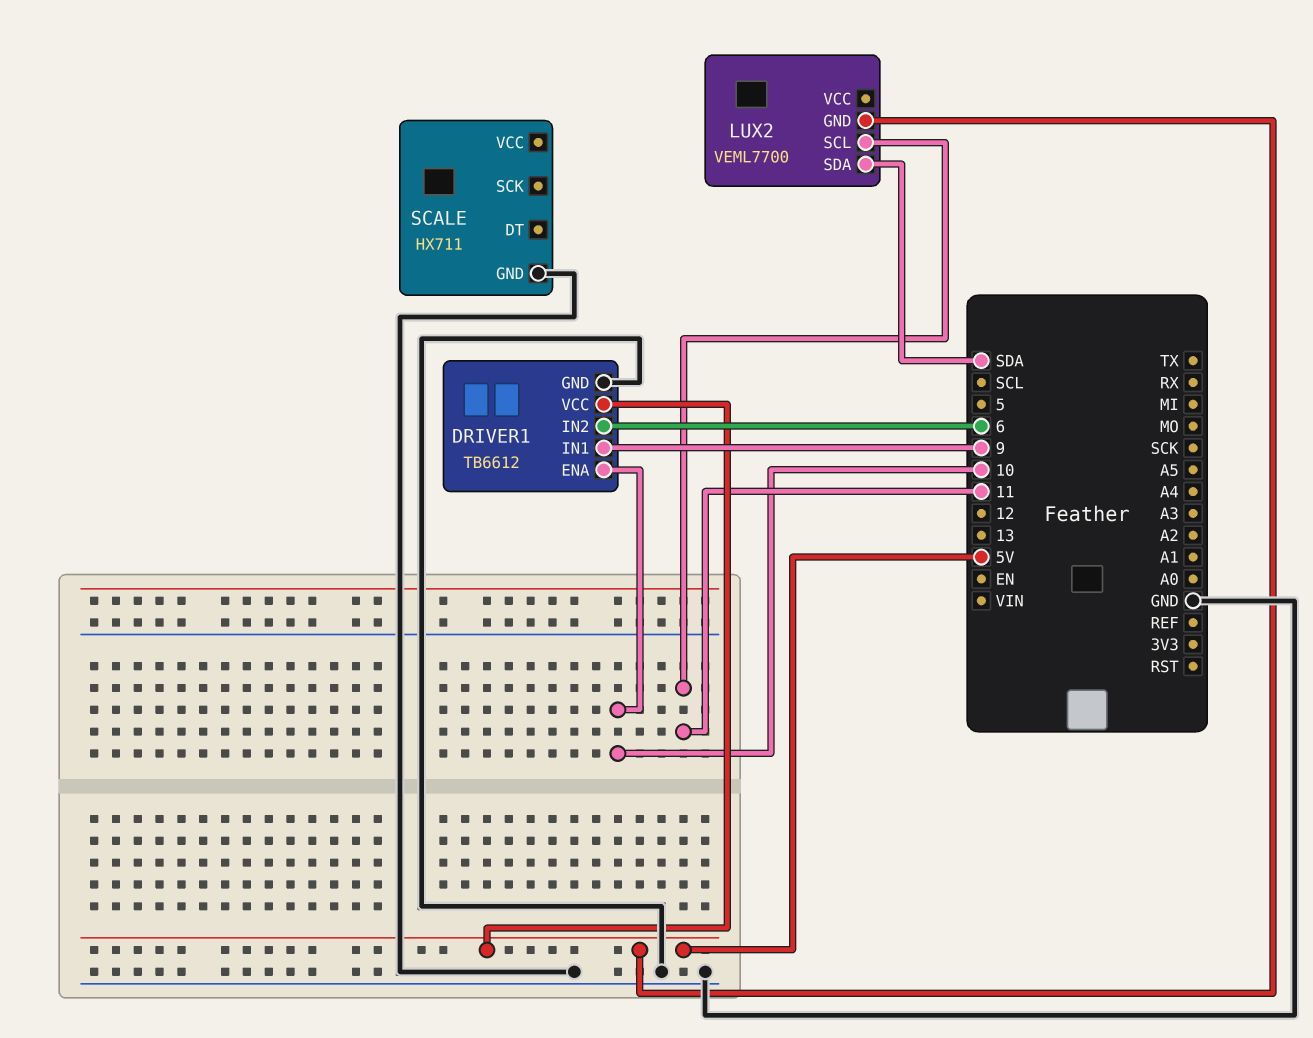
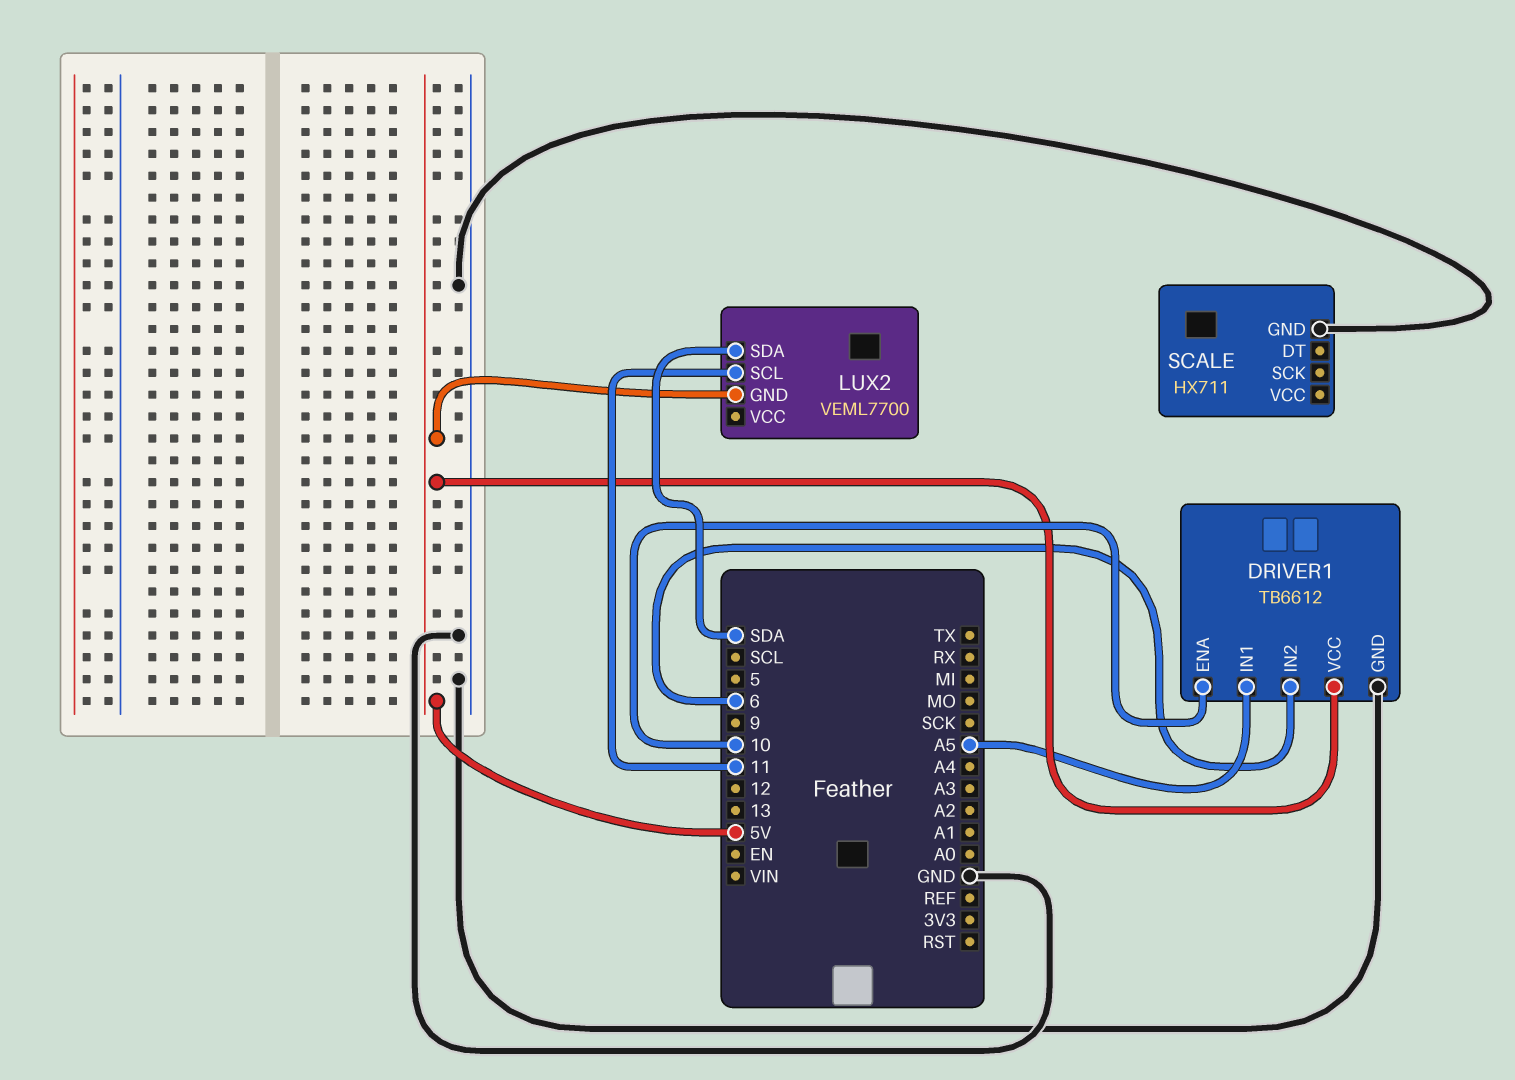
DRIVER1 pin IN1: 9 -> A5

